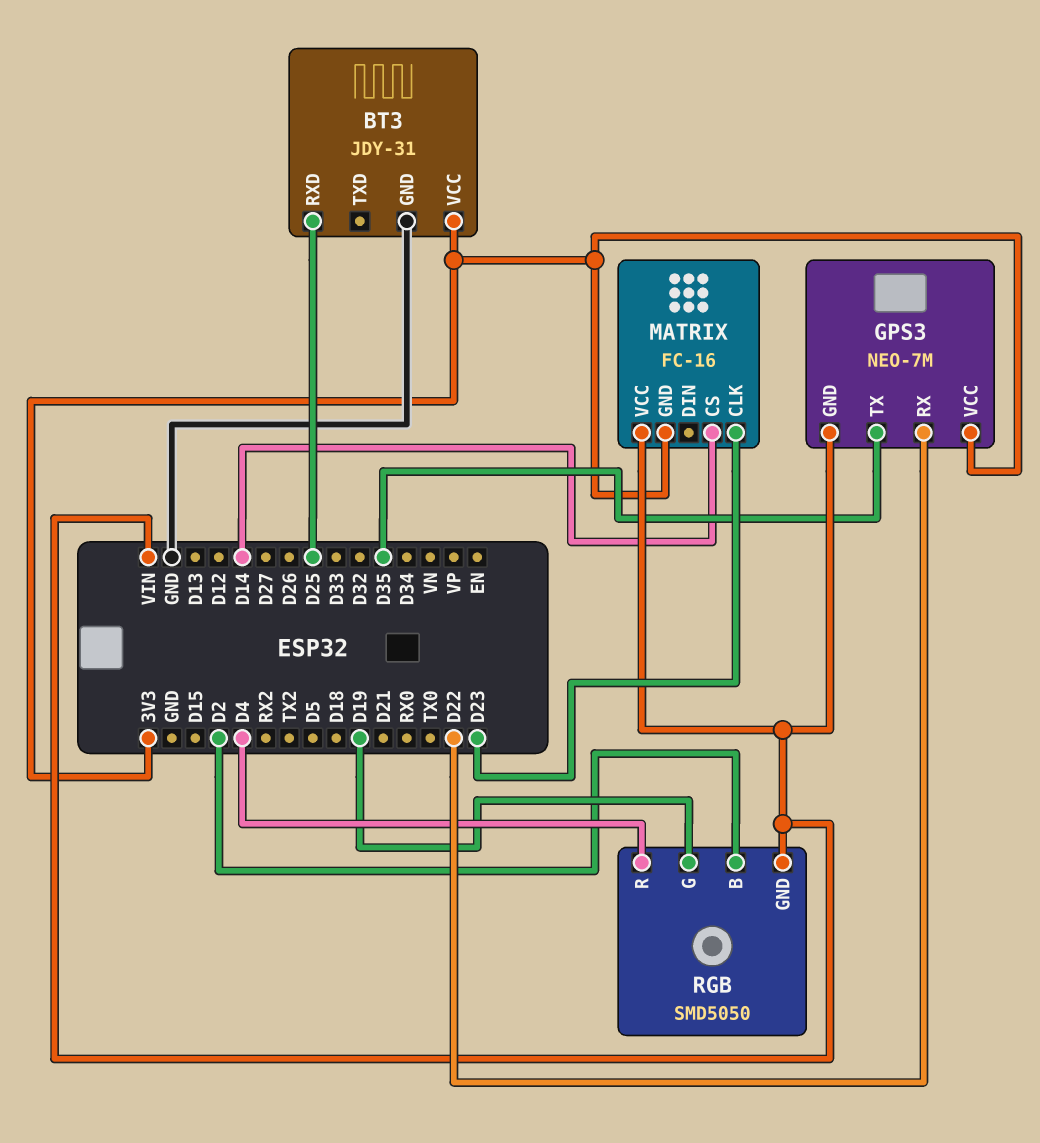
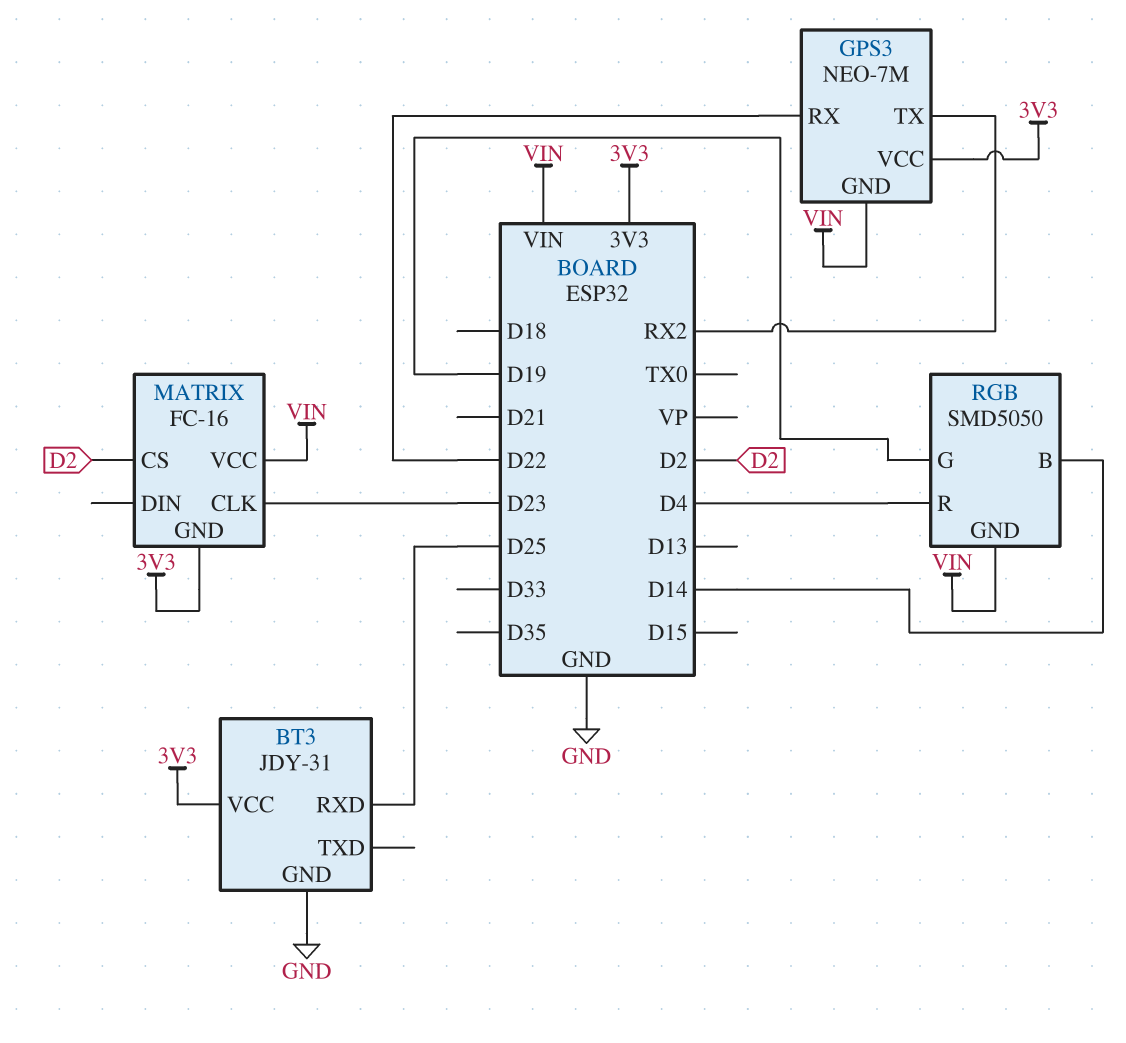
GPS3 pin TX: D35 -> RX2
MATRIX pin CS: D14 -> D2
RGB pin B: D2 -> D14

